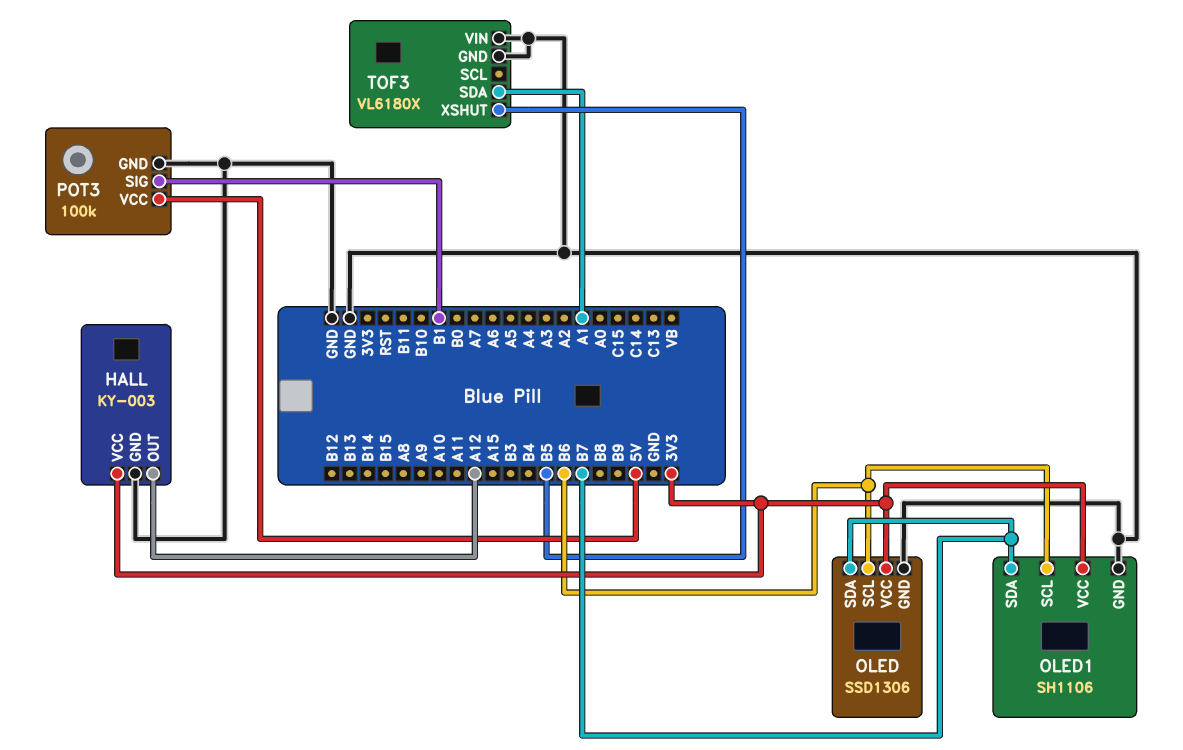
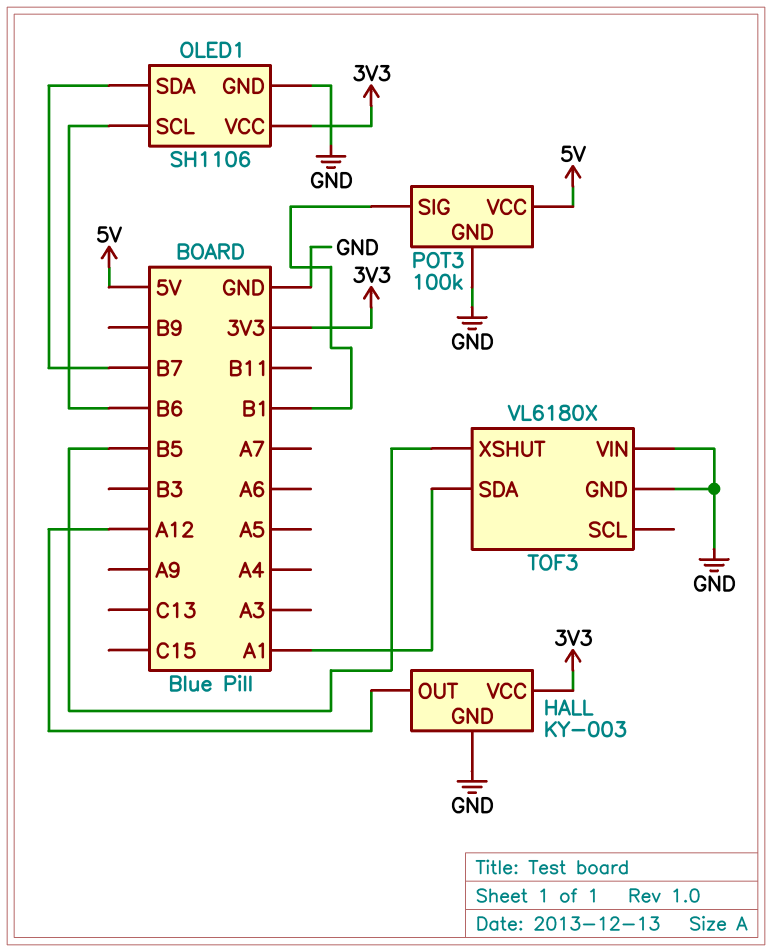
OLED: SSD1306 -> none
OLED pin GND: GND -> none
OLED pin SCL: B6 -> none
OLED pin SDA: B7 -> none
OLED pin VCC: 3V3 -> none

